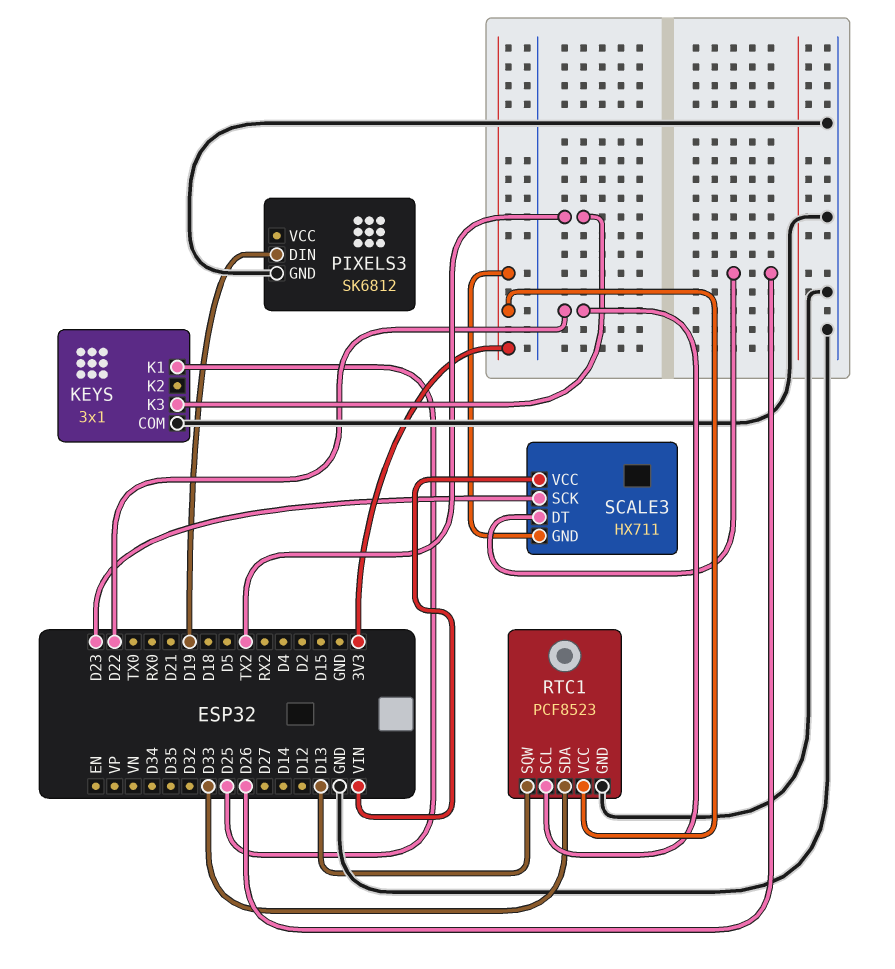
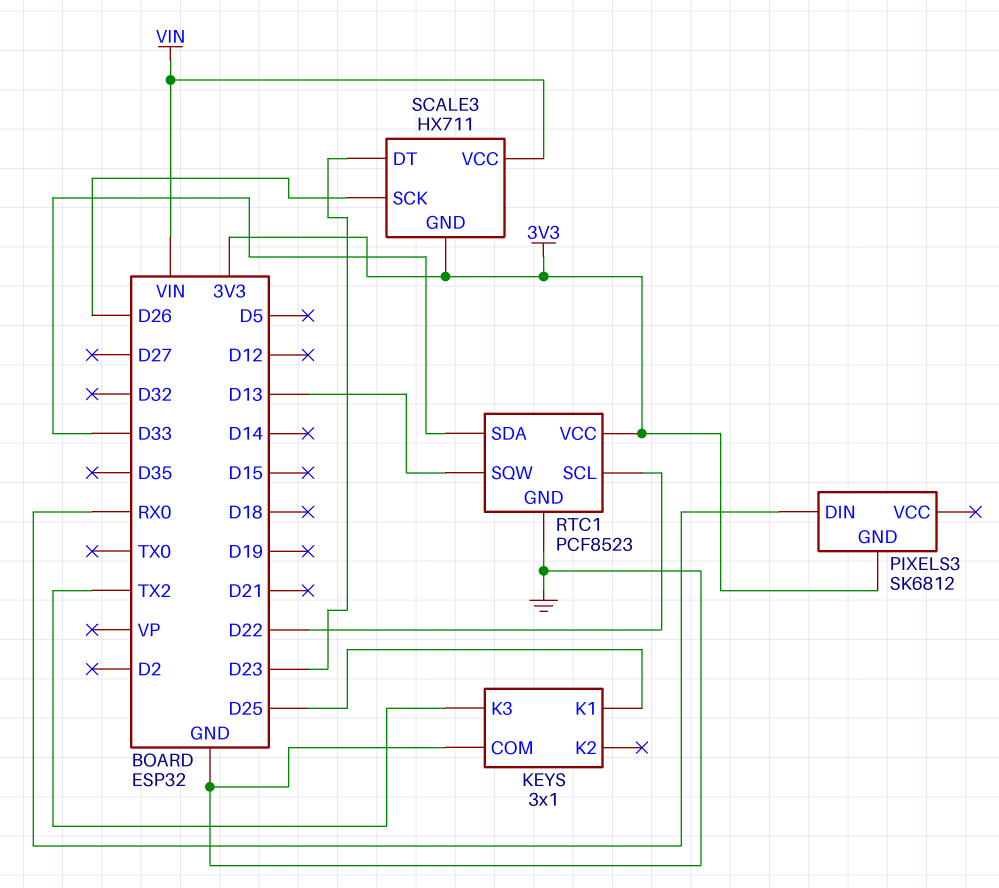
PIXELS3 pin DIN: D19 -> RX0
PIXELS3 pin GND: GND -> 3V3
SCALE3 pin DT: D26 -> D23
SCALE3 pin SCK: D23 -> D26

